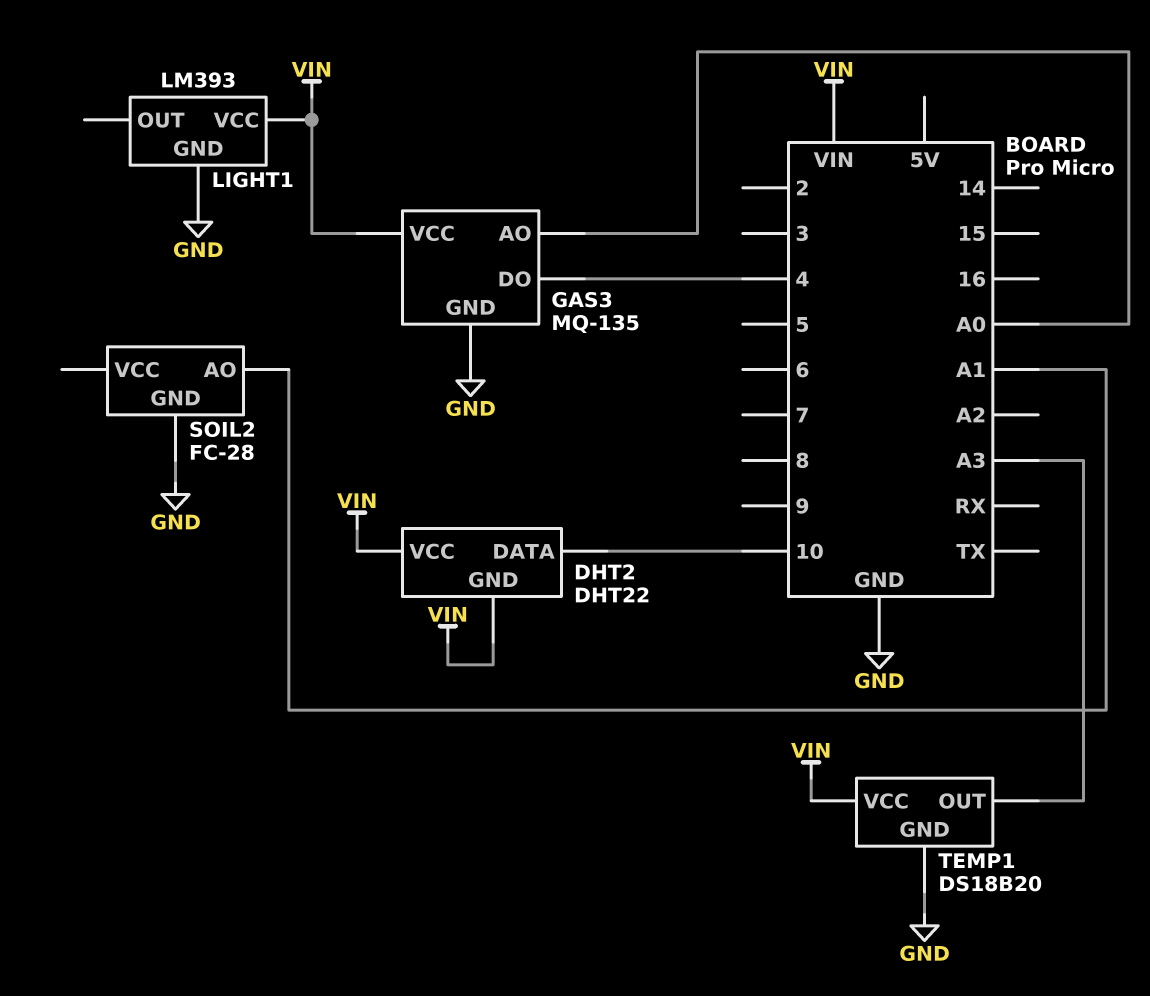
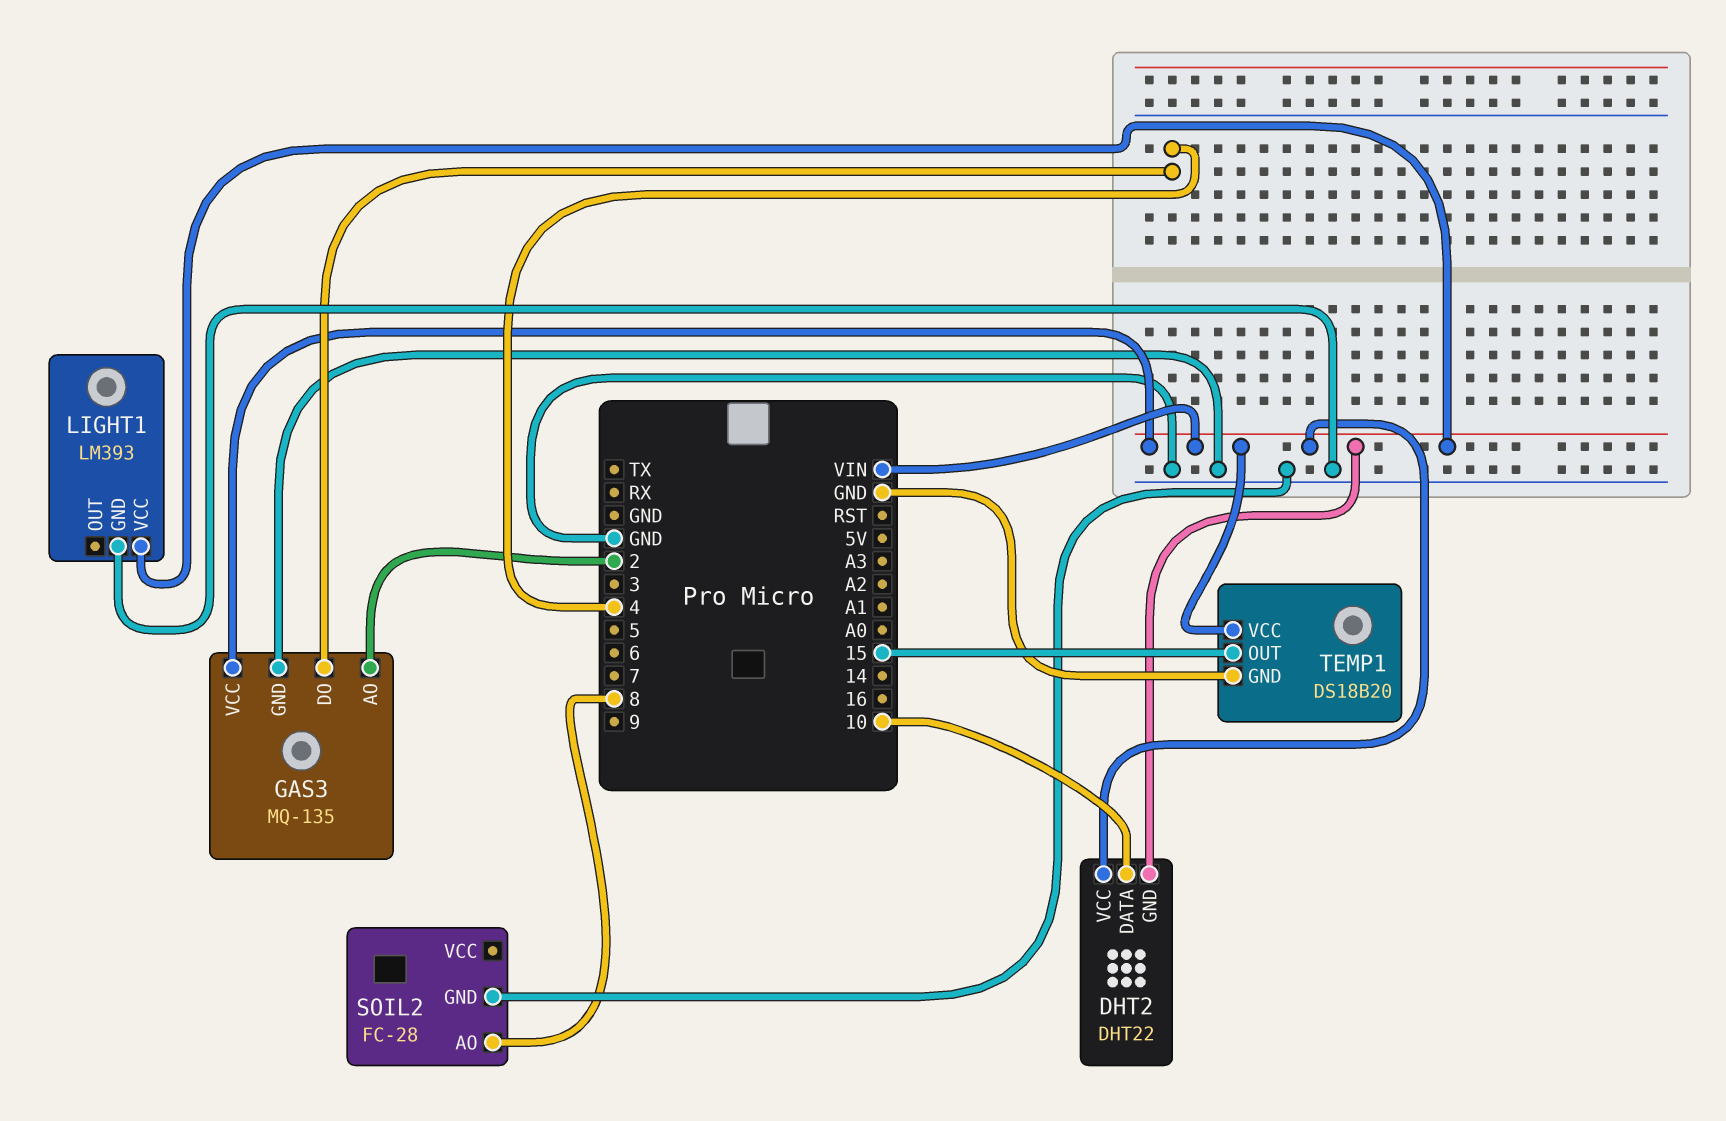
GAS3 pin AO: A0 -> 2
SOIL2 pin AO: A1 -> 8
TEMP1 pin OUT: A3 -> 15

